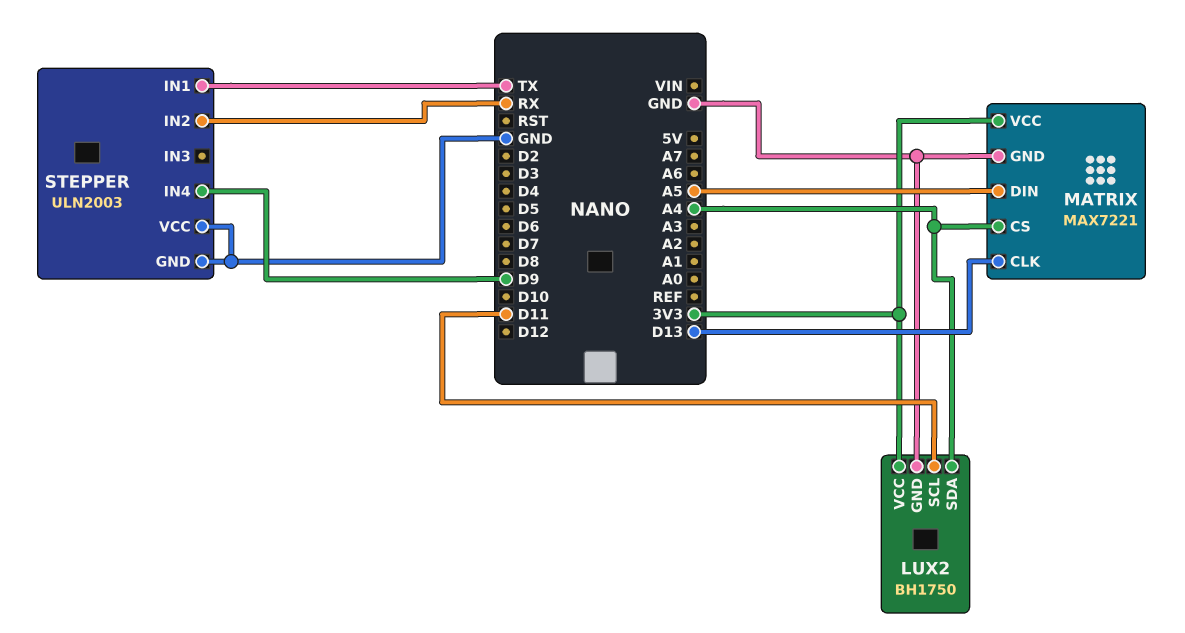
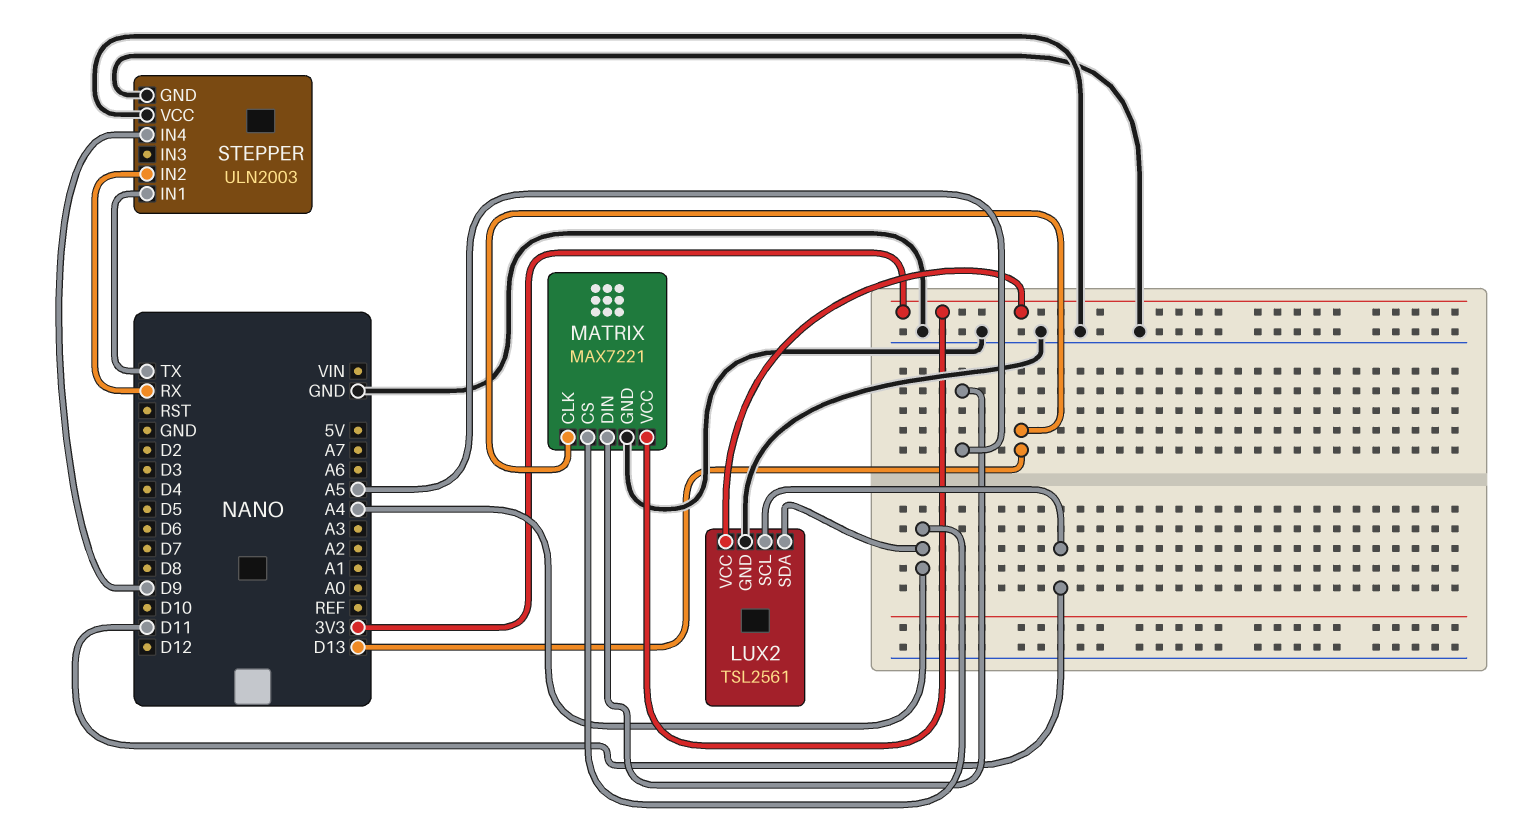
LUX2: BH1750 -> TSL2561

